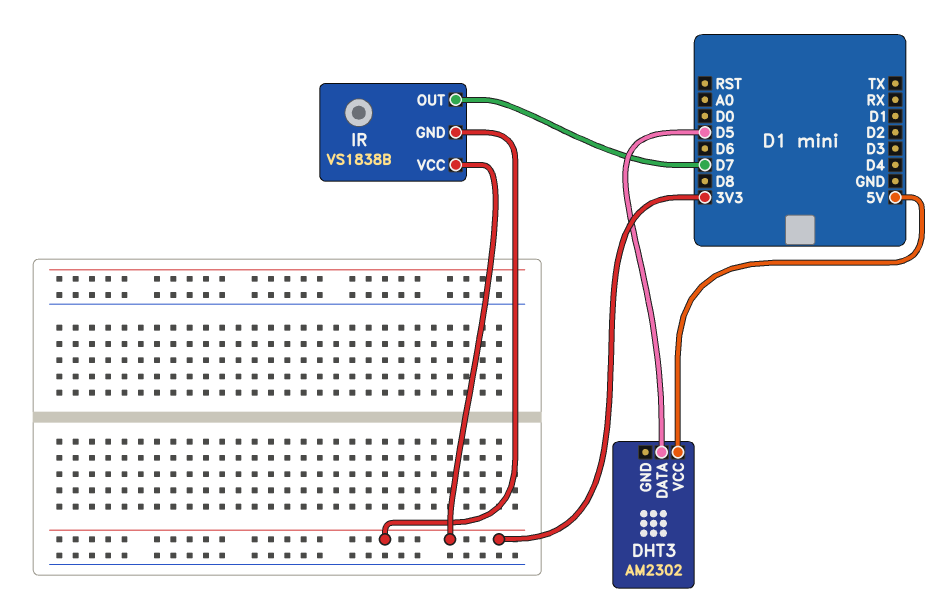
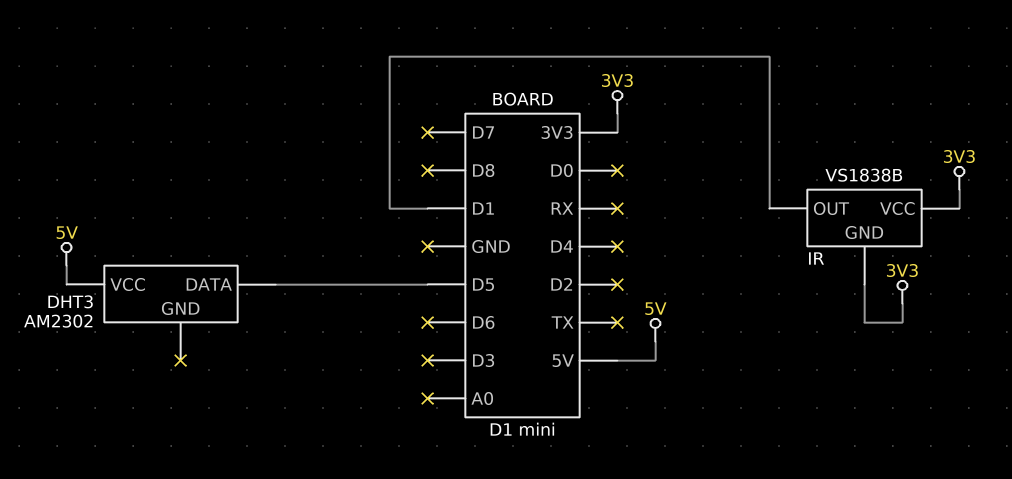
IR pin OUT: D7 -> D1

